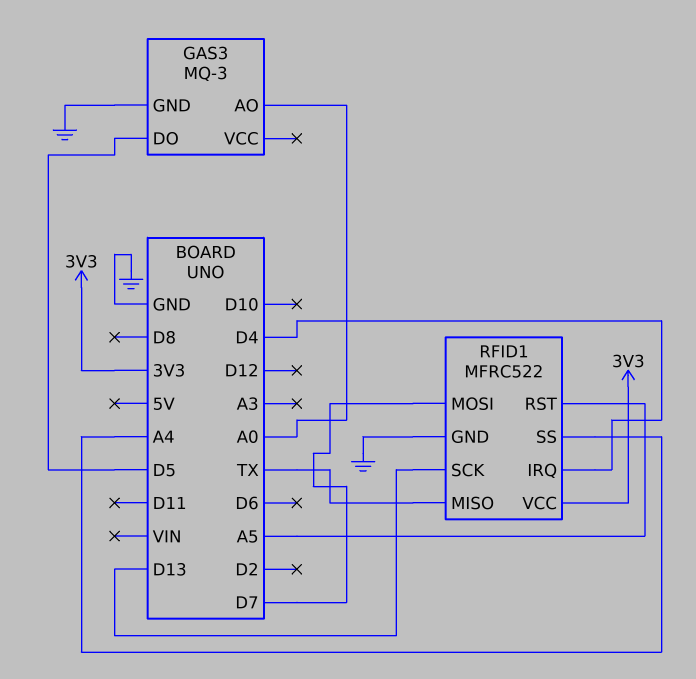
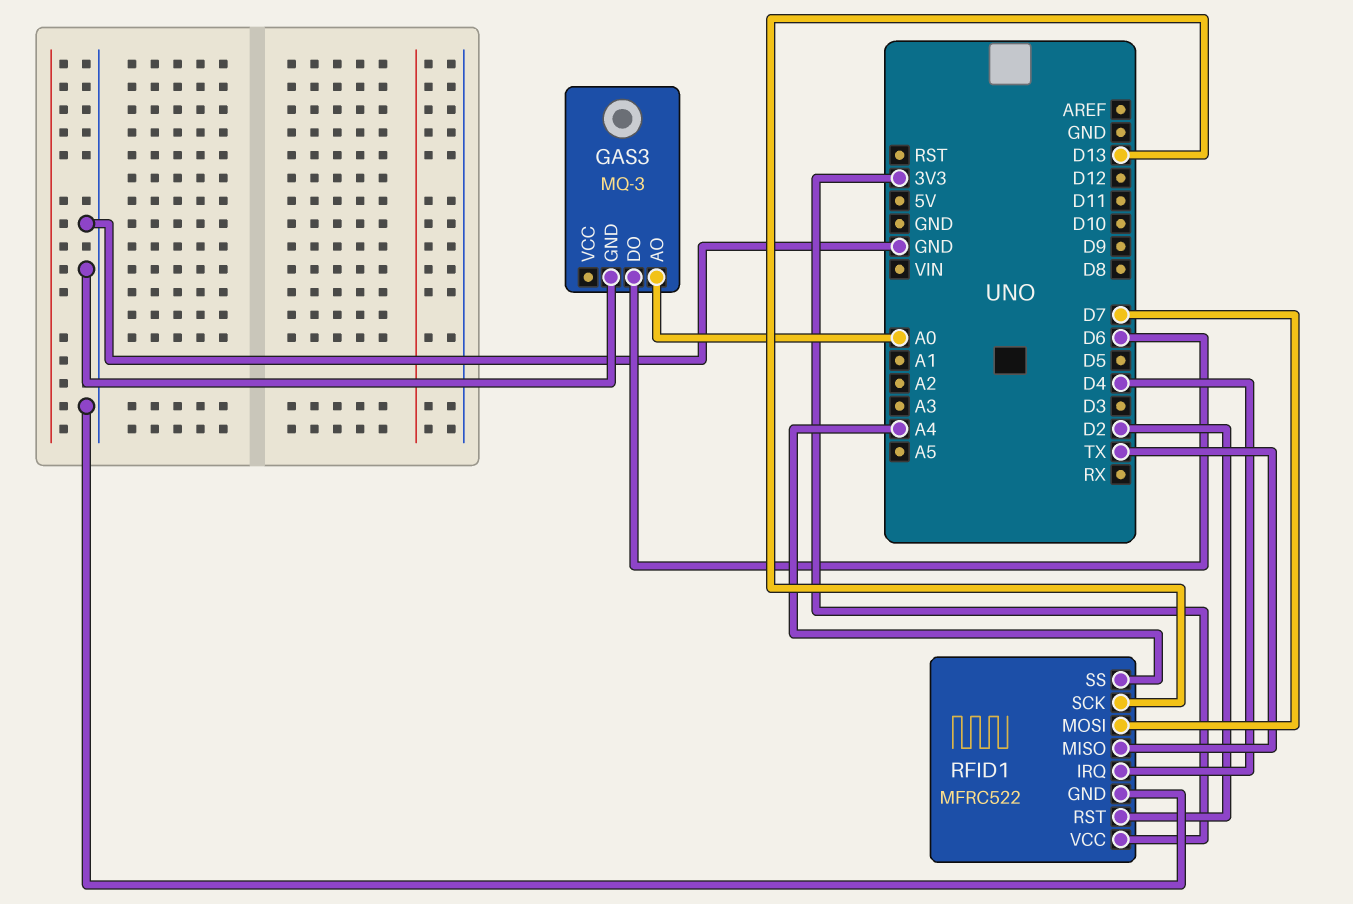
GAS3 pin DO: D5 -> D6
RFID1 pin RST: A5 -> D2

